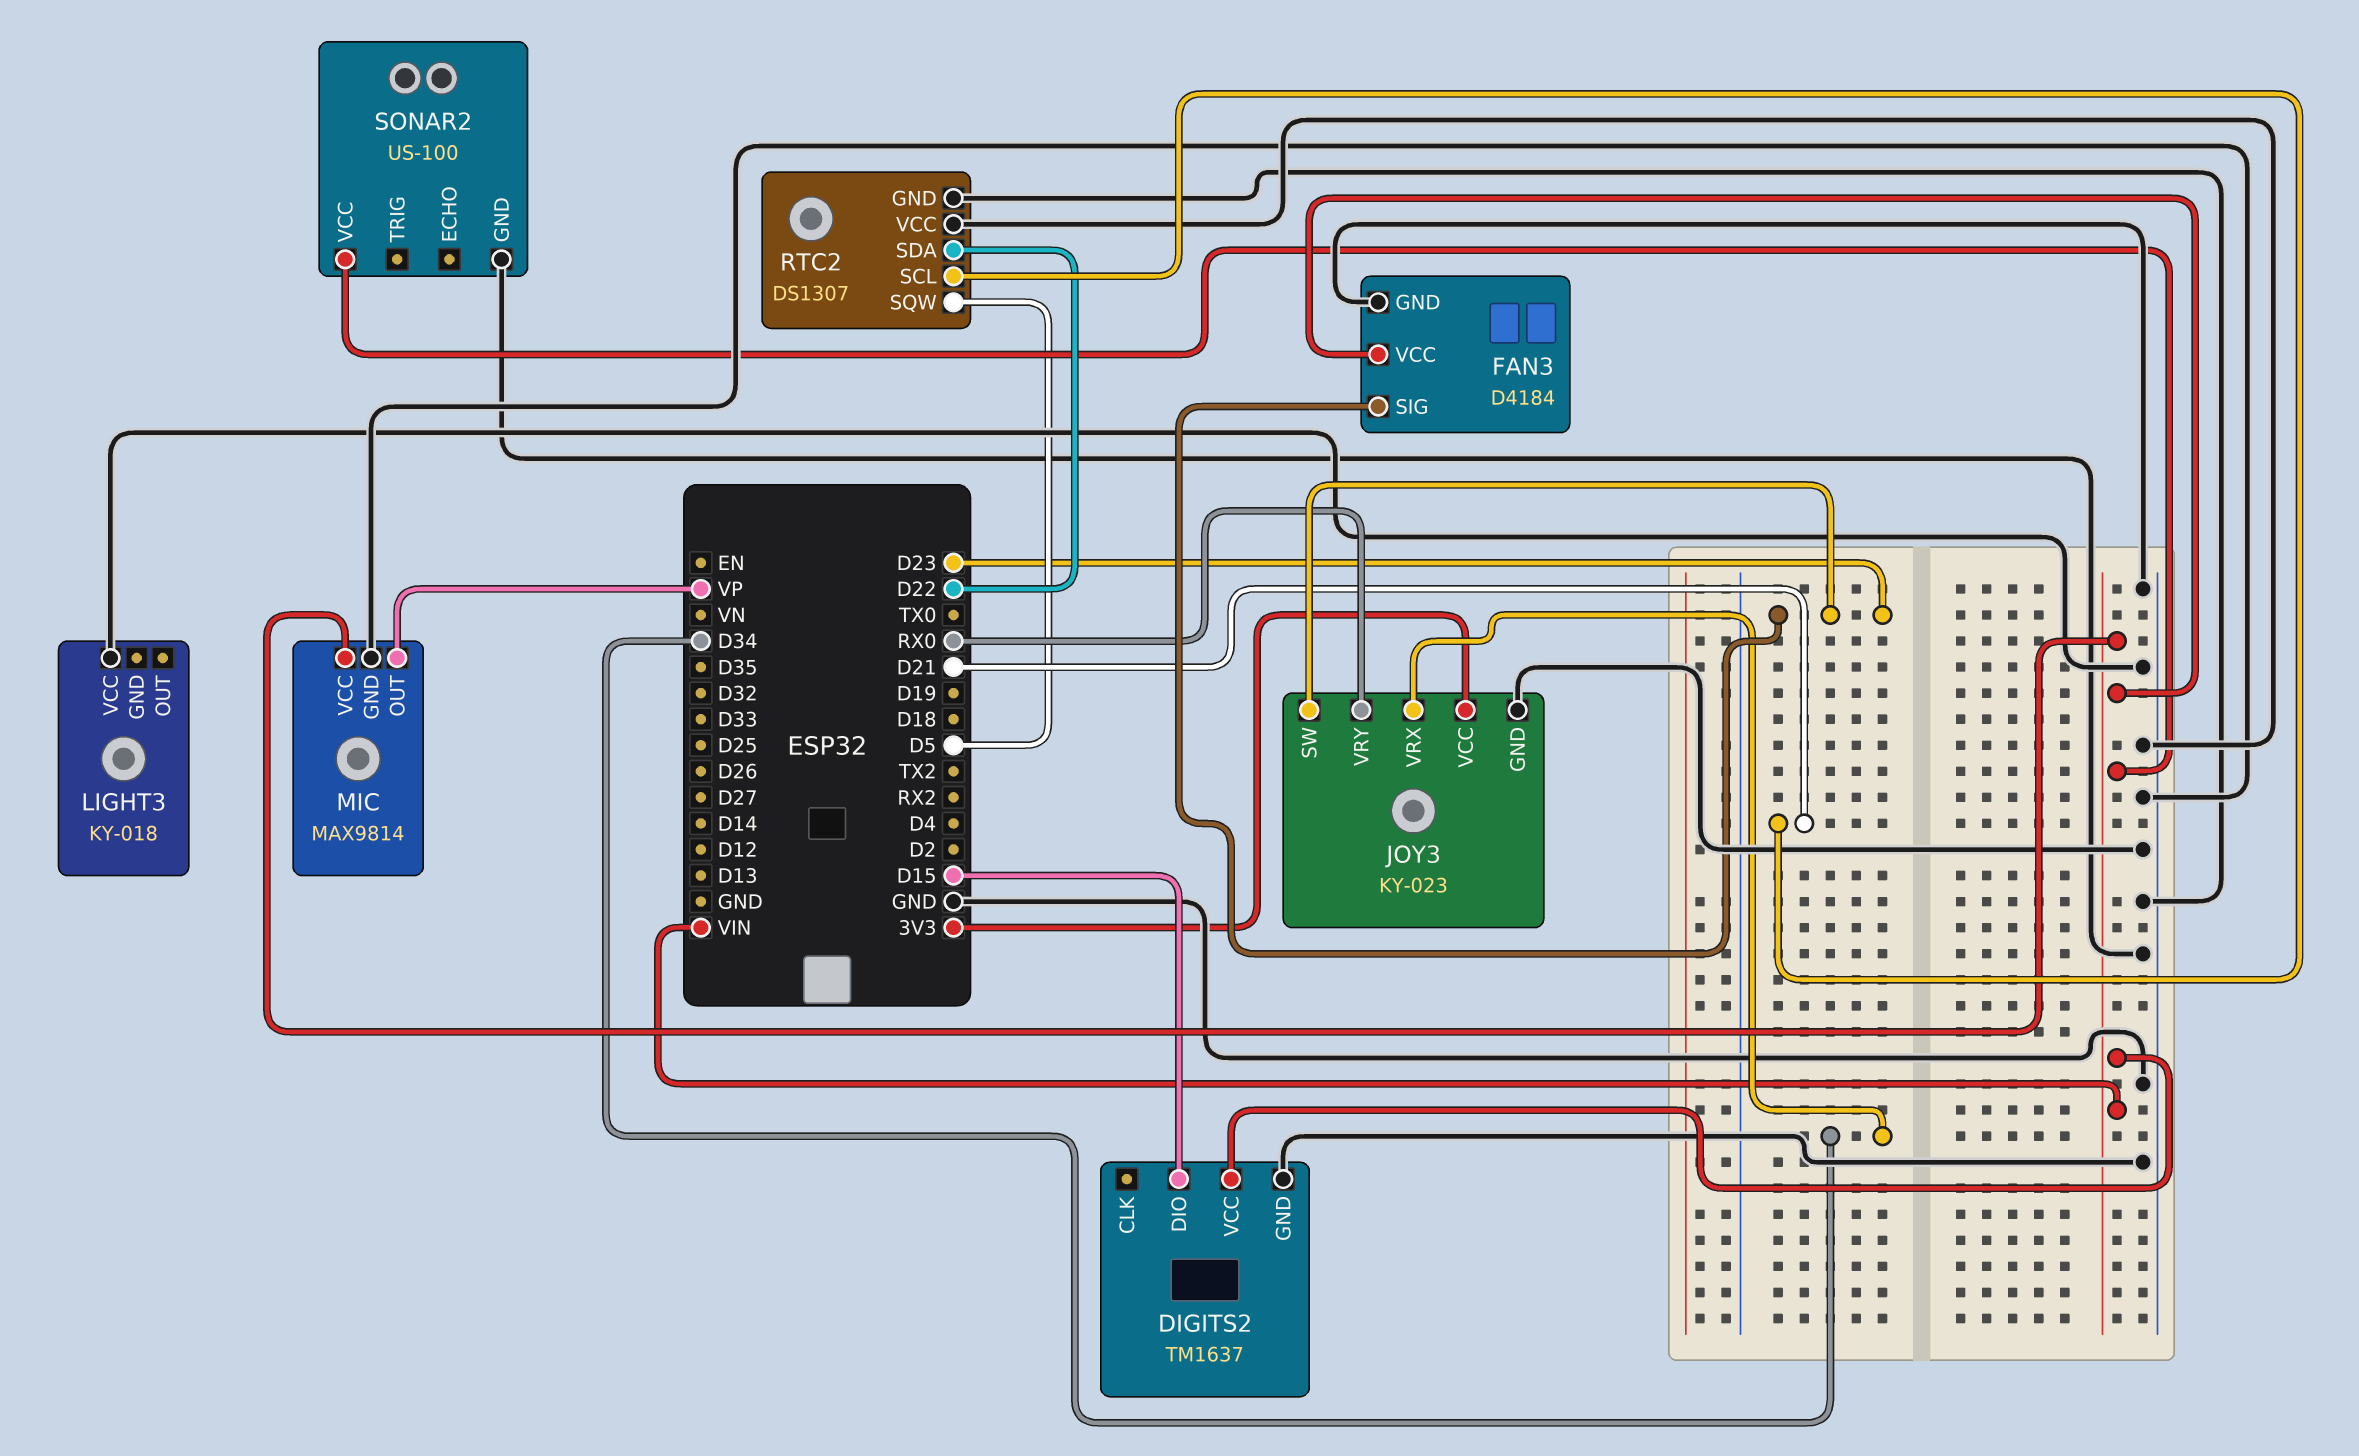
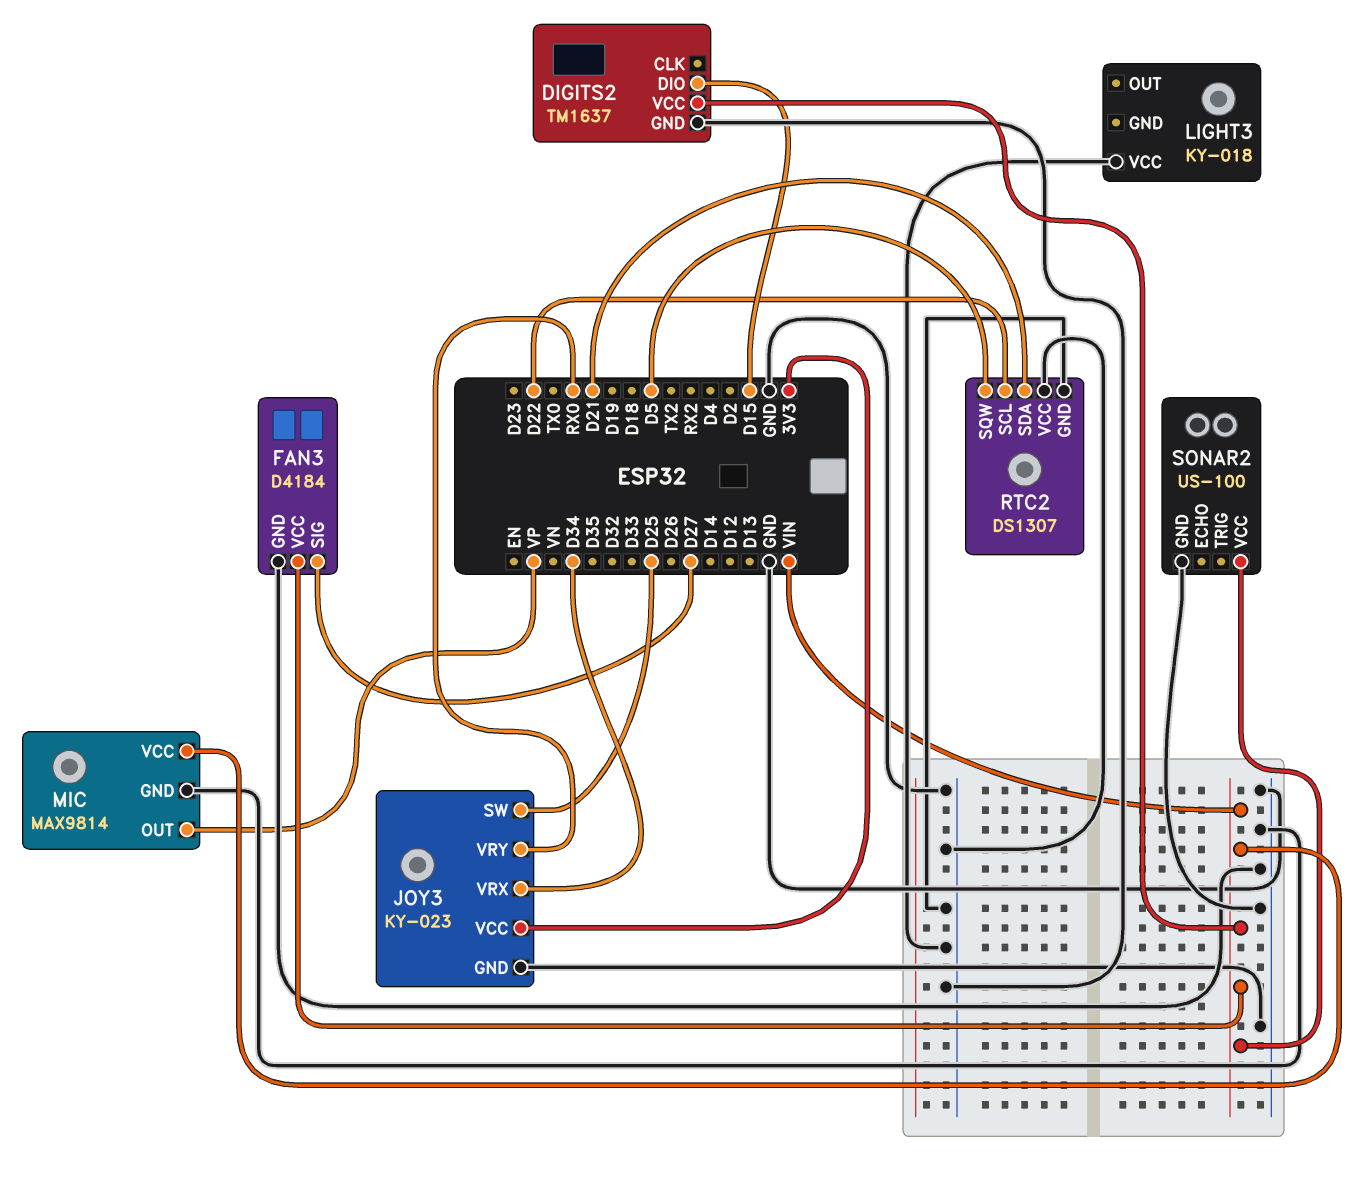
FAN3 pin SIG: D23 -> D27
JOY3 pin SW: D23 -> D25
RTC2 pin SCL: D21 -> D22
RTC2 pin SDA: D22 -> D21

